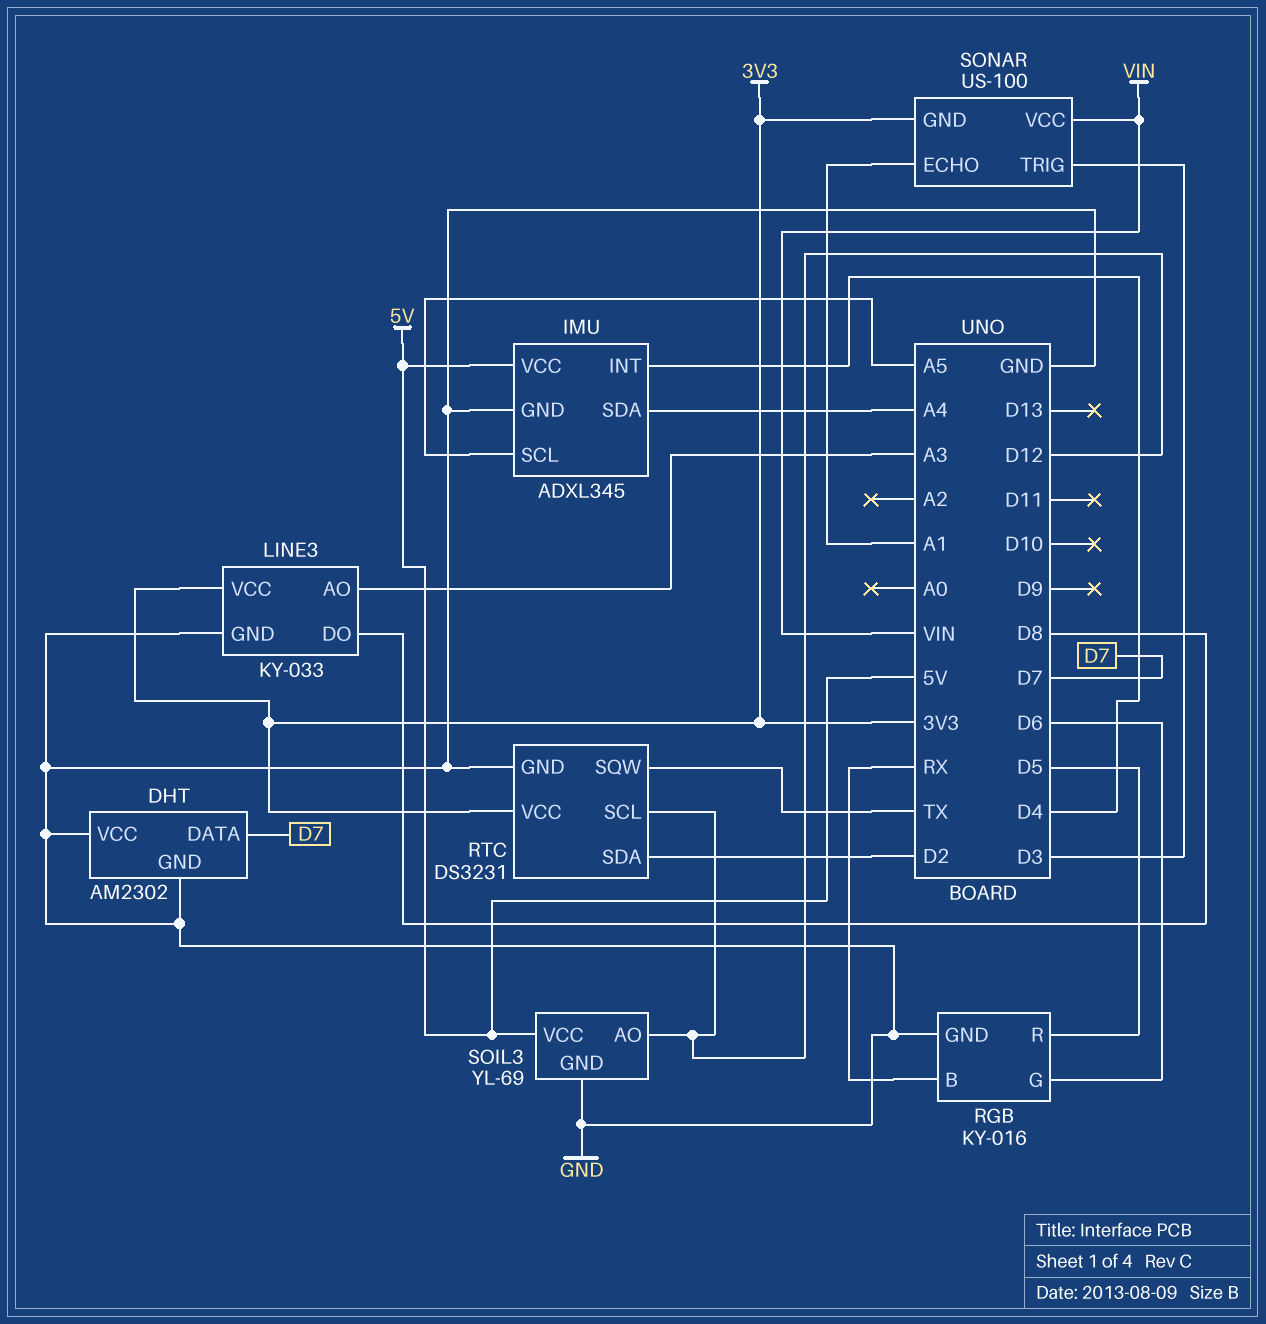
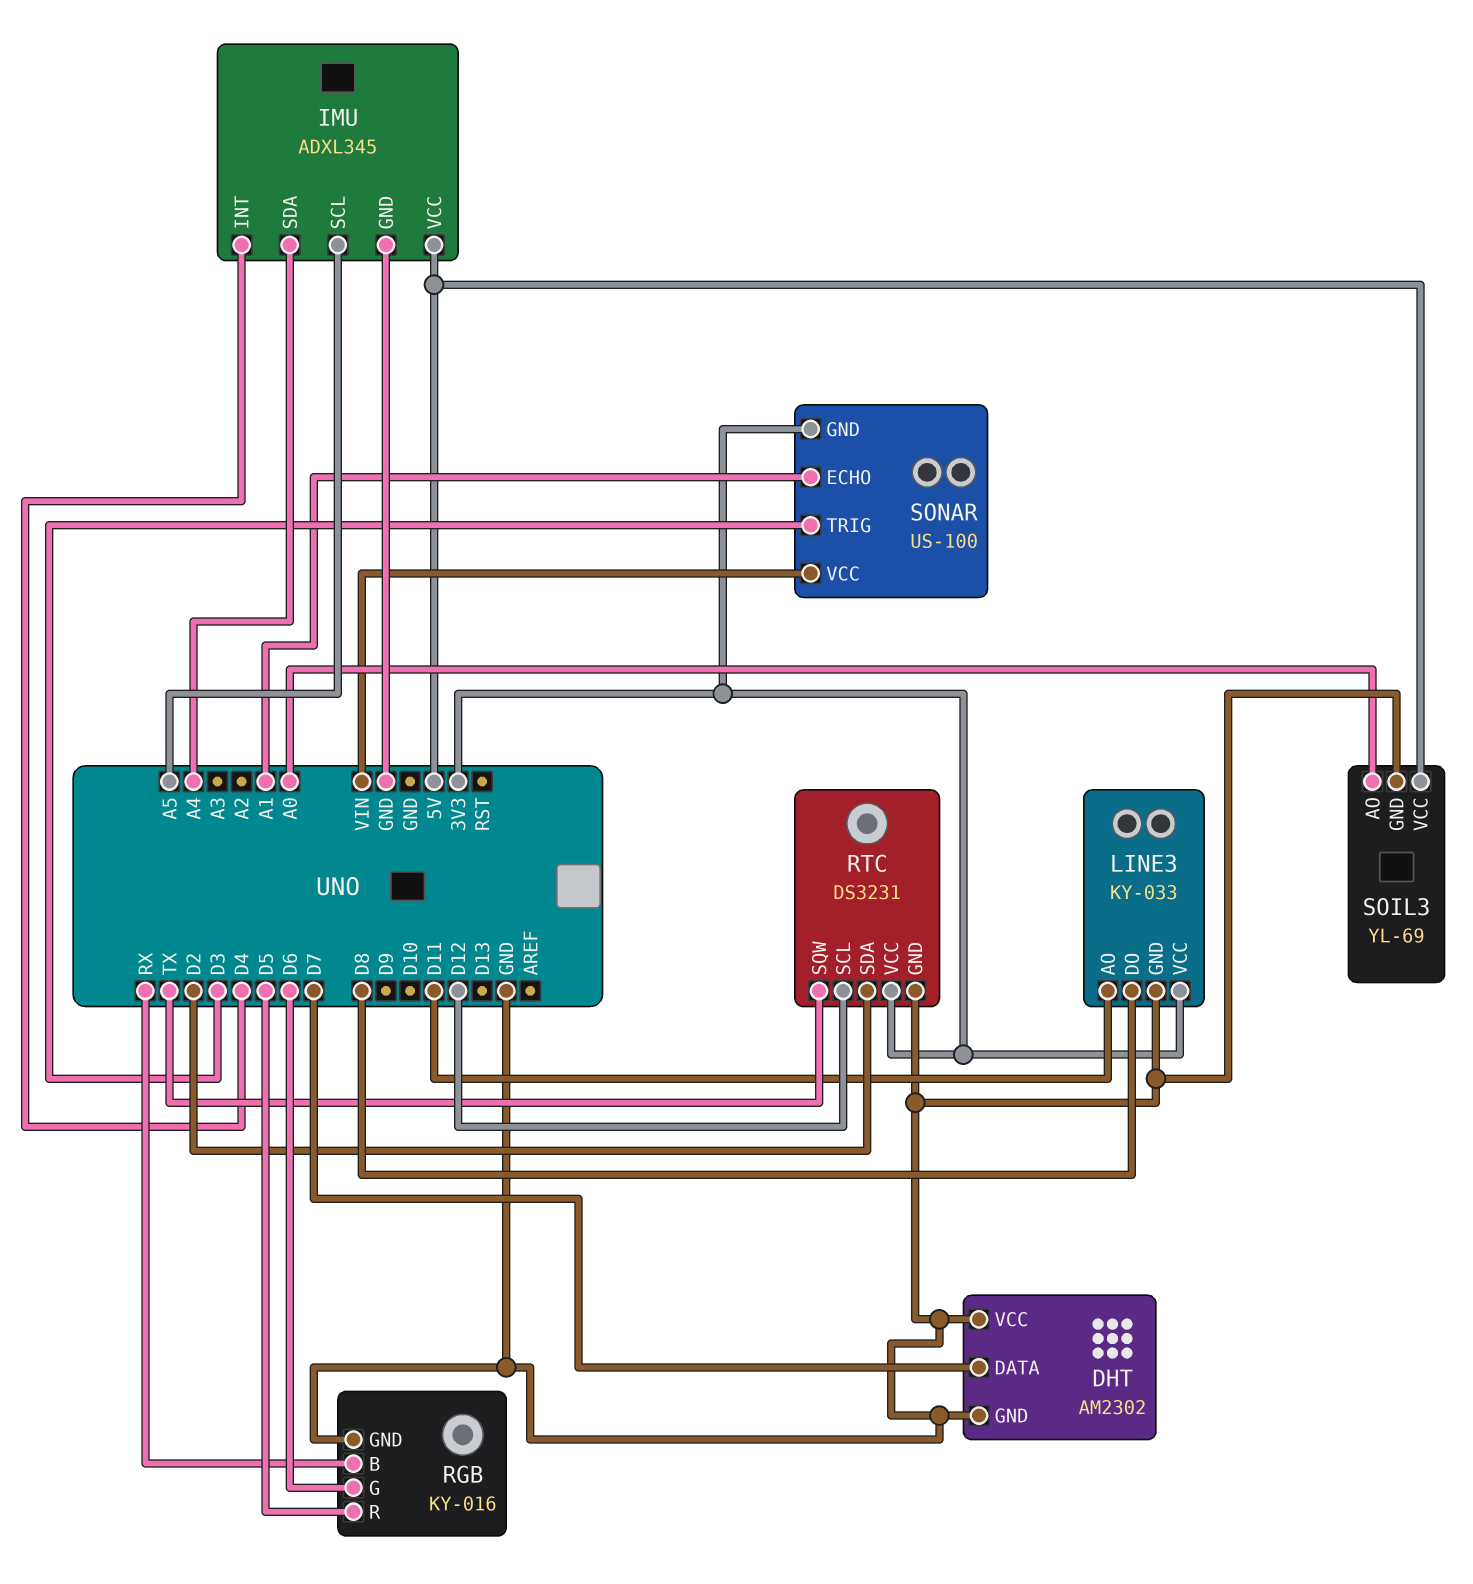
LINE3 pin AO: A3 -> D11
SOIL3 pin AO: D12 -> A0

